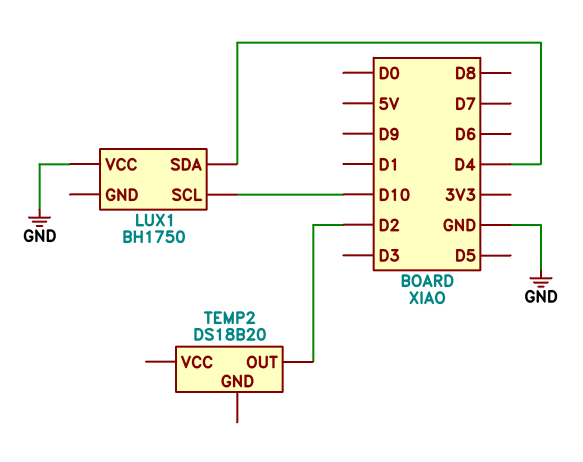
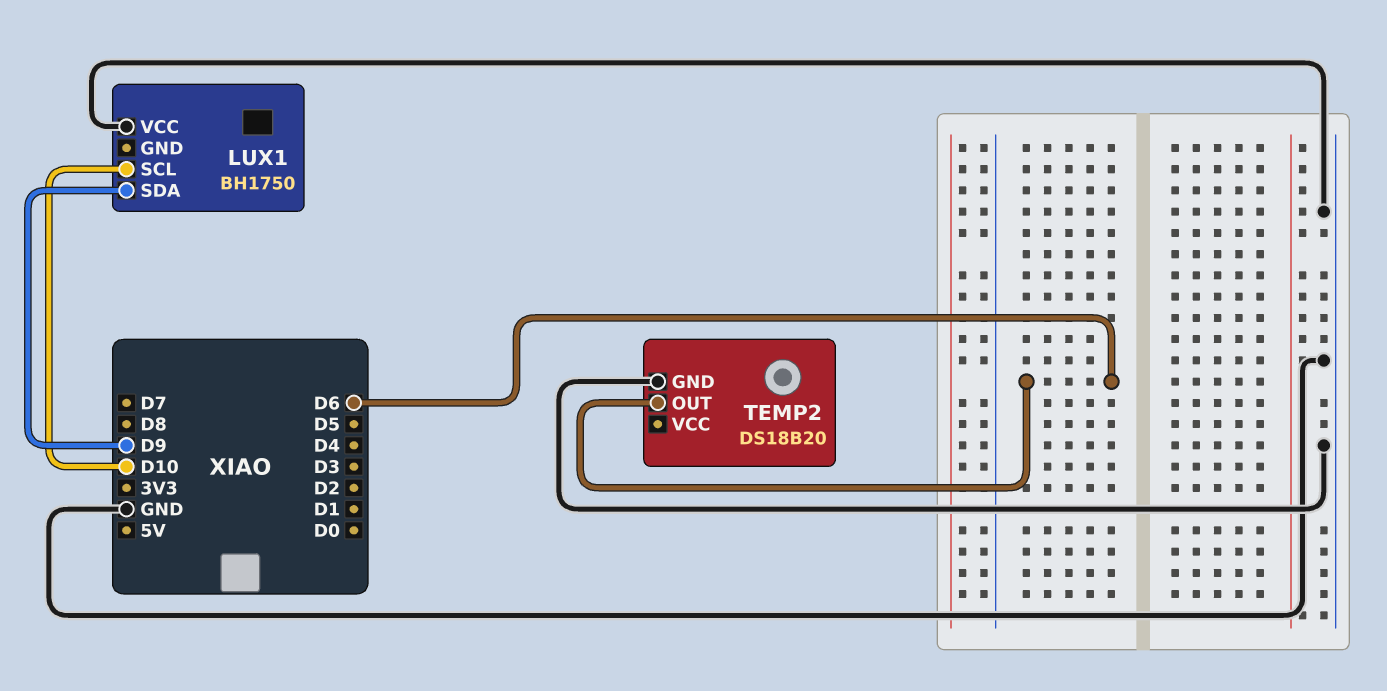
LUX1 pin SDA: D4 -> D9
TEMP2 pin GND: none -> GND
TEMP2 pin OUT: D2 -> D6

